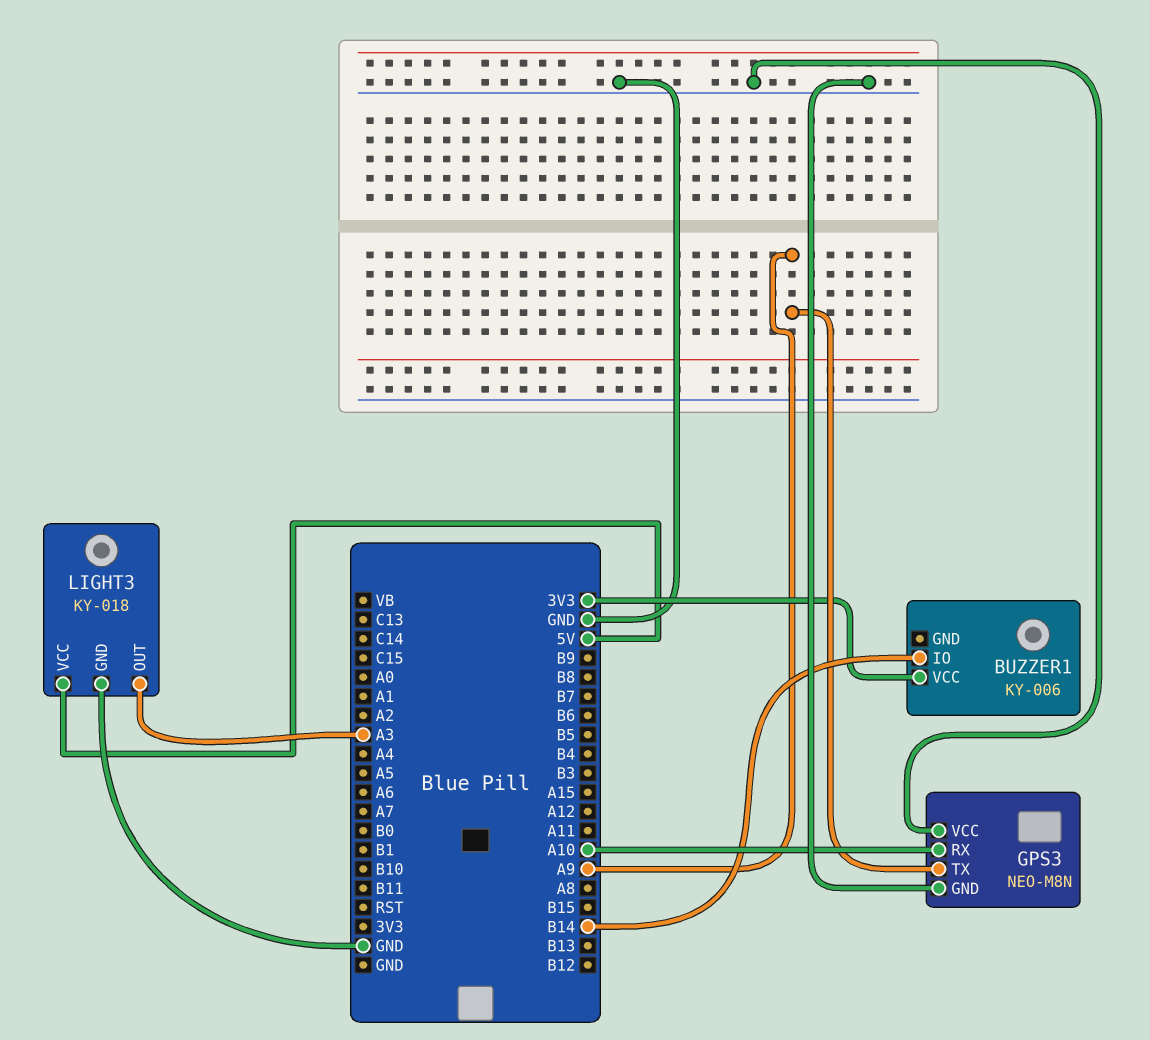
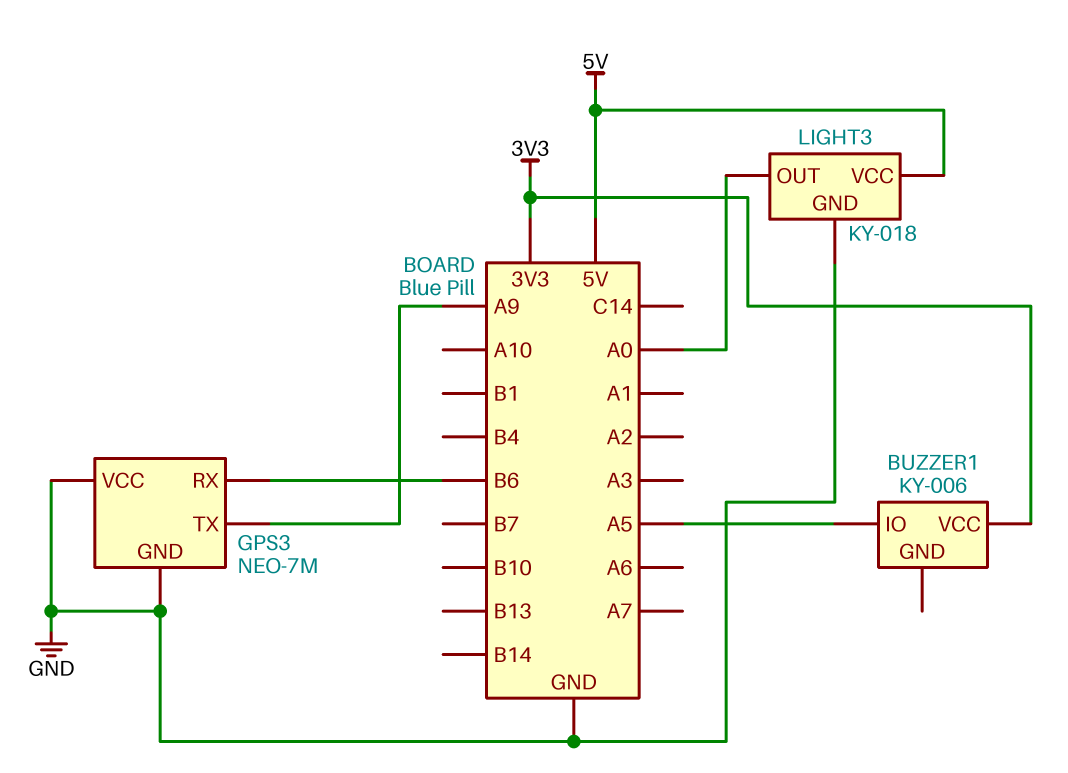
BUZZER1 pin IO: B14 -> A5
GPS3: NEO-M8N -> NEO-7M
GPS3 pin RX: A10 -> B6
LIGHT3 pin OUT: A3 -> A0

